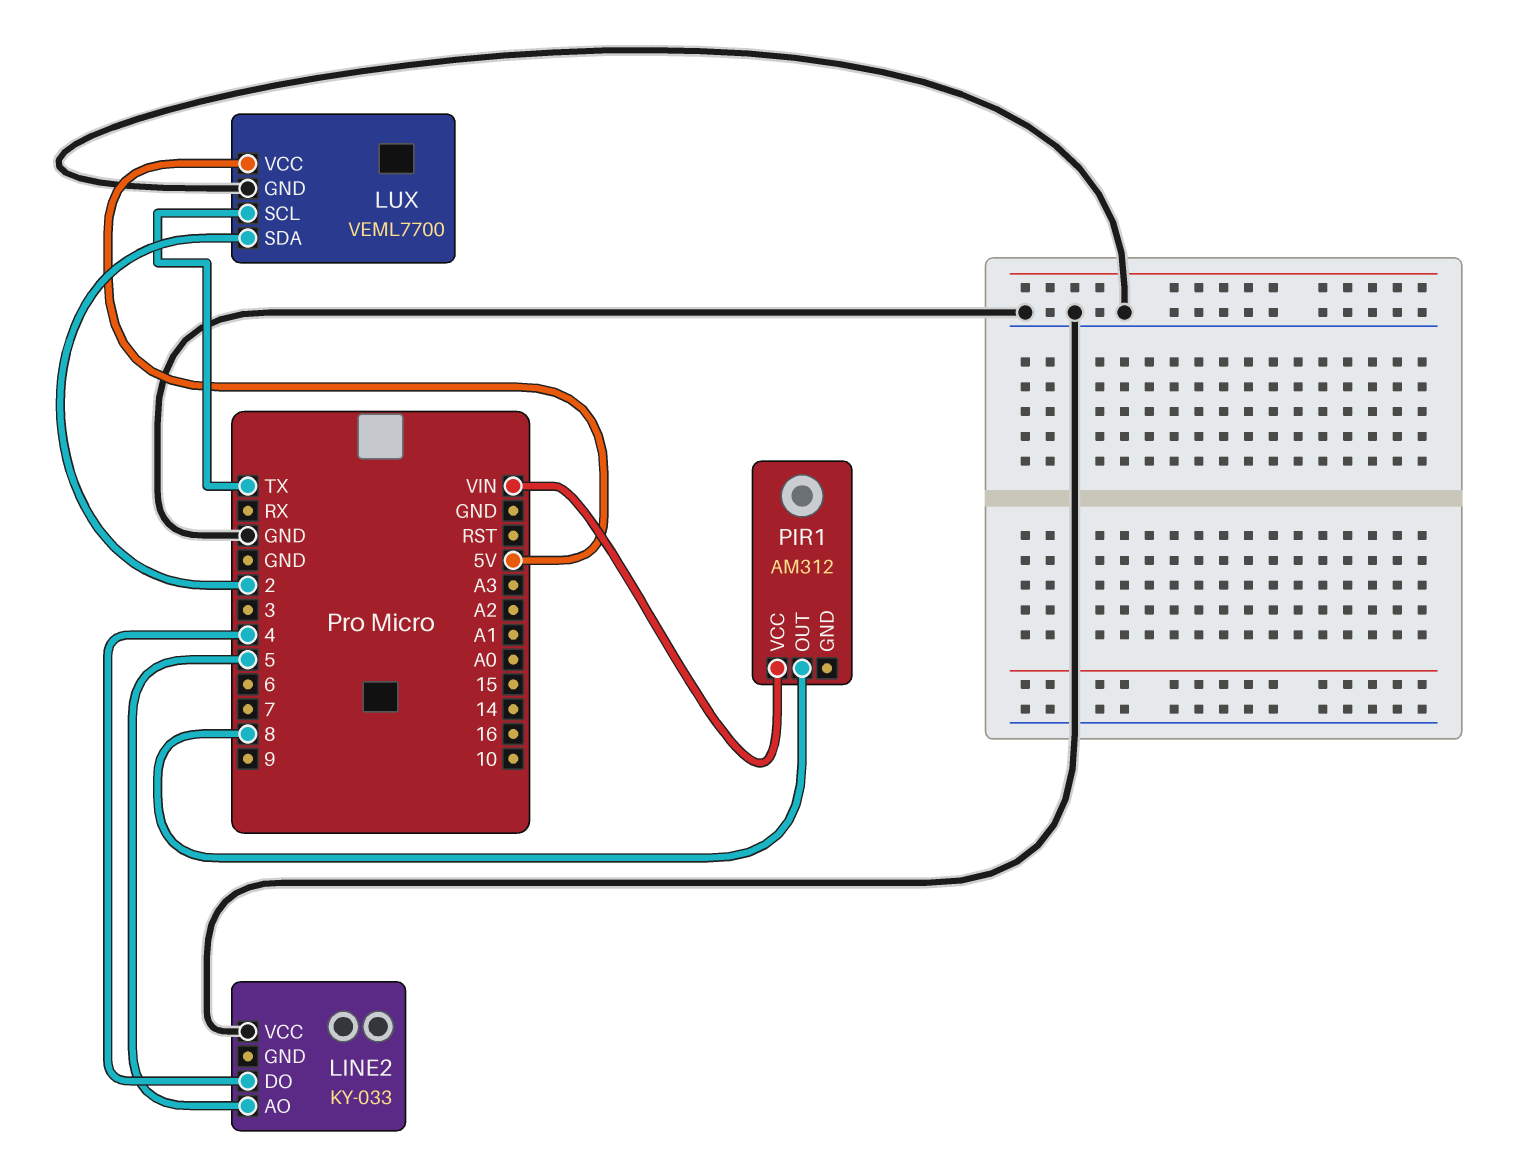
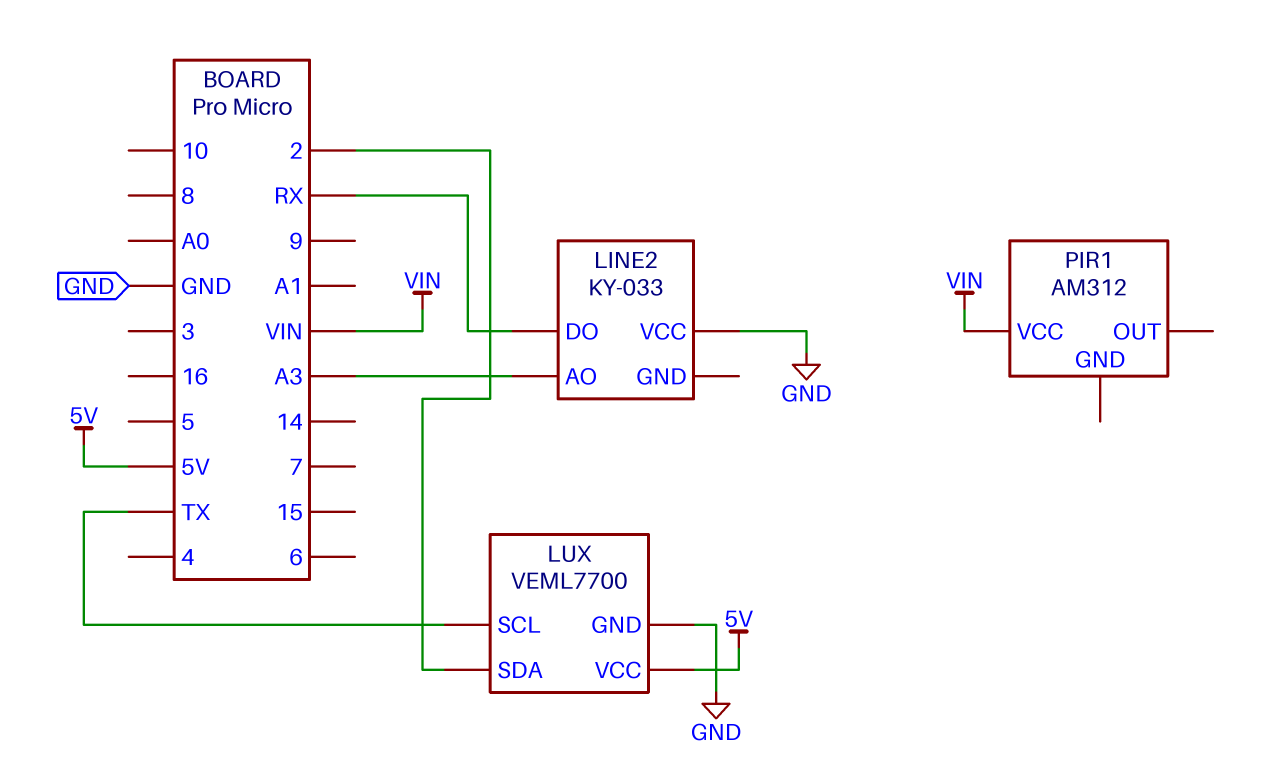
LINE2 pin AO: 5 -> A3
LINE2 pin DO: 4 -> RX
PIR1 pin OUT: 8 -> none

